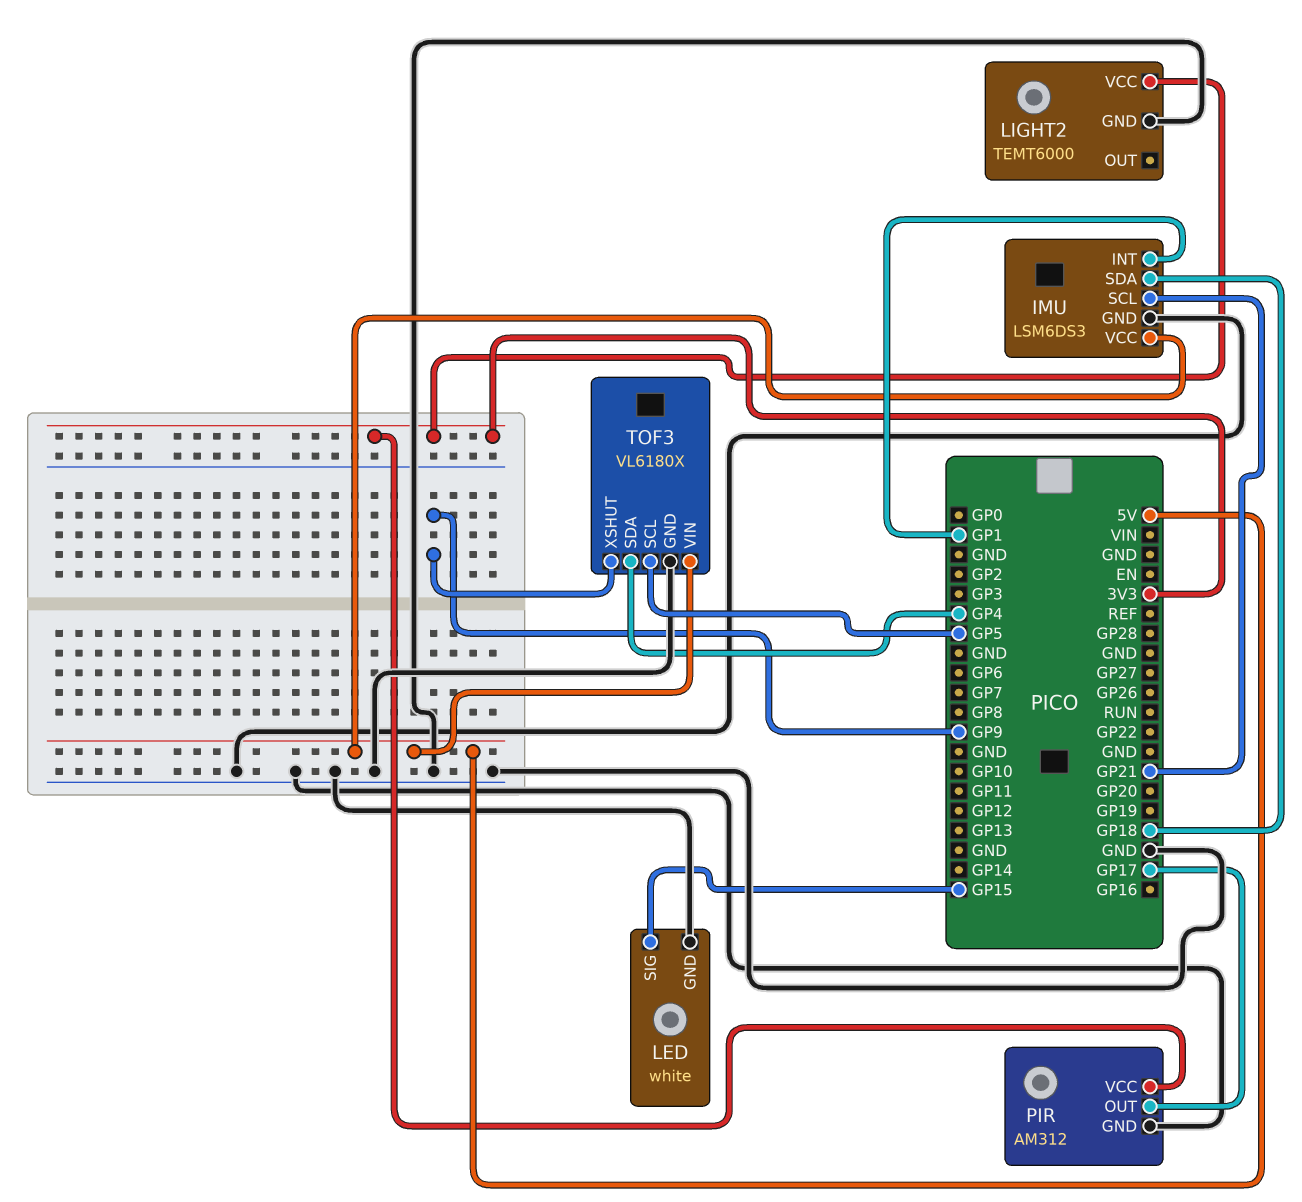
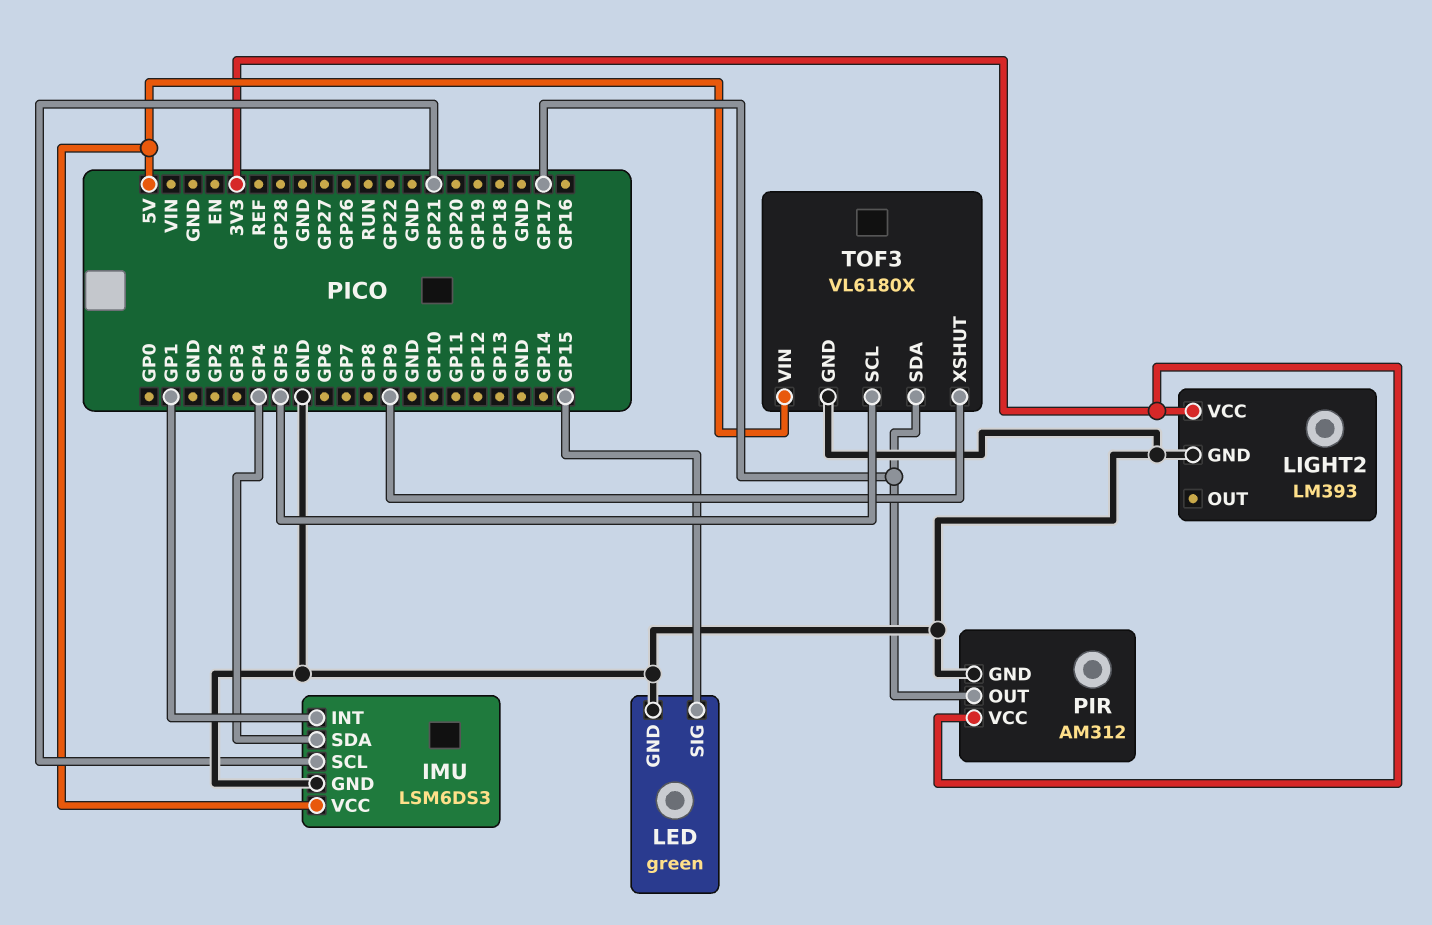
IMU pin SDA: GP18 -> GP4
LED: white -> green
LIGHT2: TEMT6000 -> LM393
TOF3 pin SDA: GP4 -> GP17

